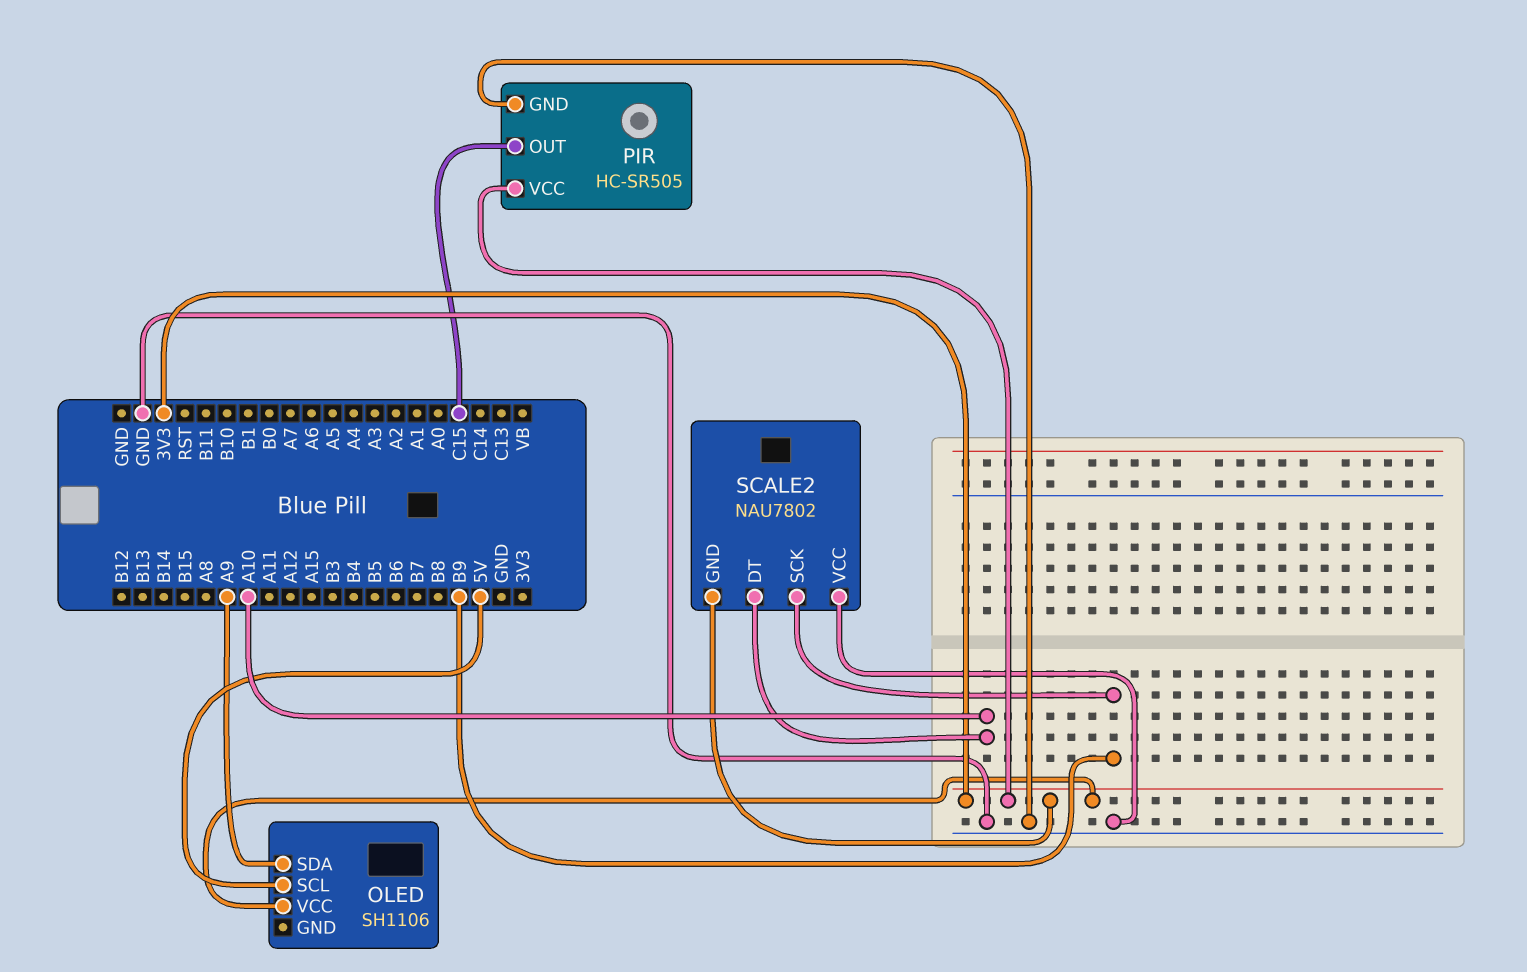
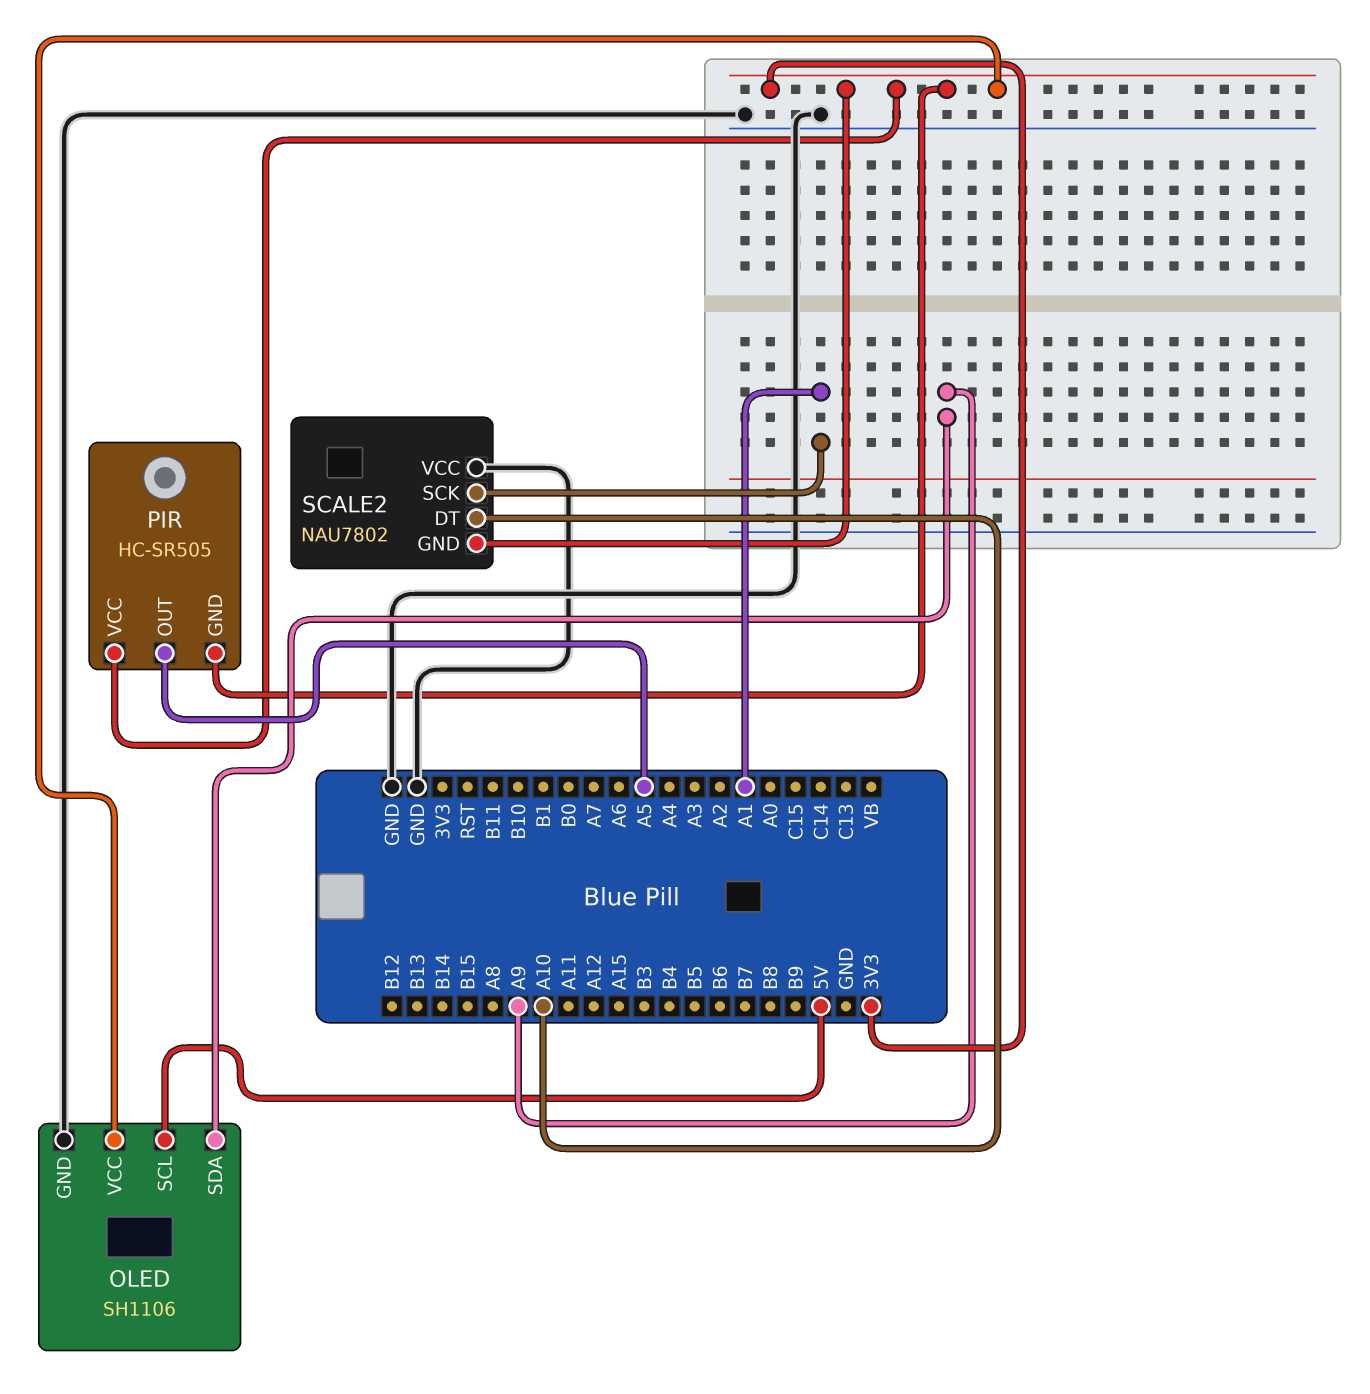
OLED pin GND: none -> GND
PIR pin GND: GND -> 3V3
PIR pin OUT: C15 -> A5
SCALE2 pin SCK: B9 -> A1

